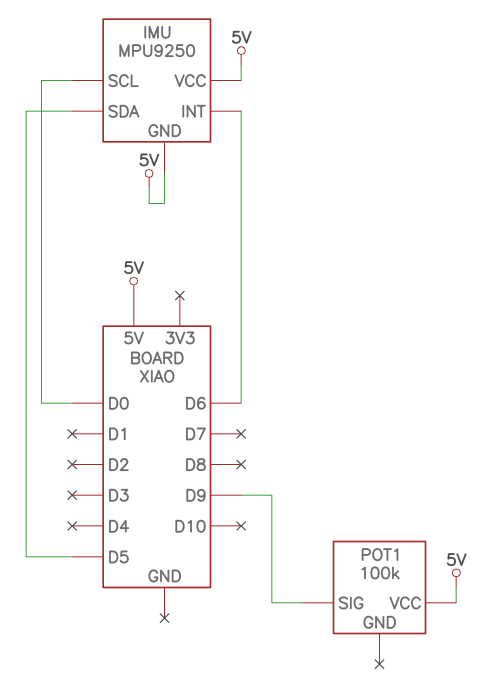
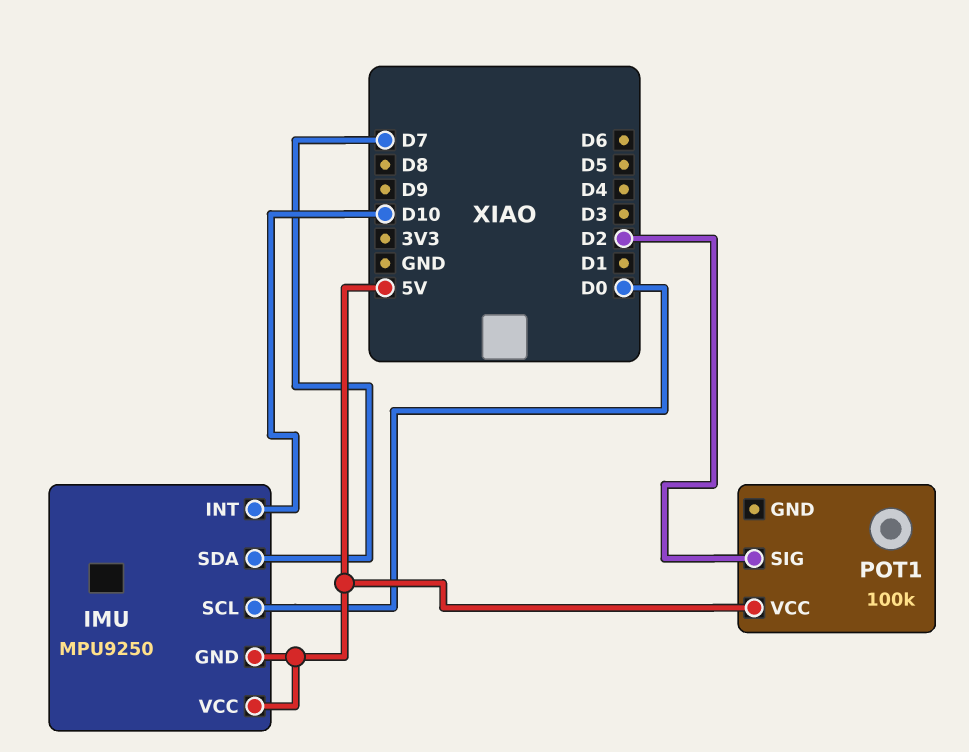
IMU pin INT: D6 -> D10
IMU pin SDA: D5 -> D7
POT1 pin SIG: D9 -> D2

